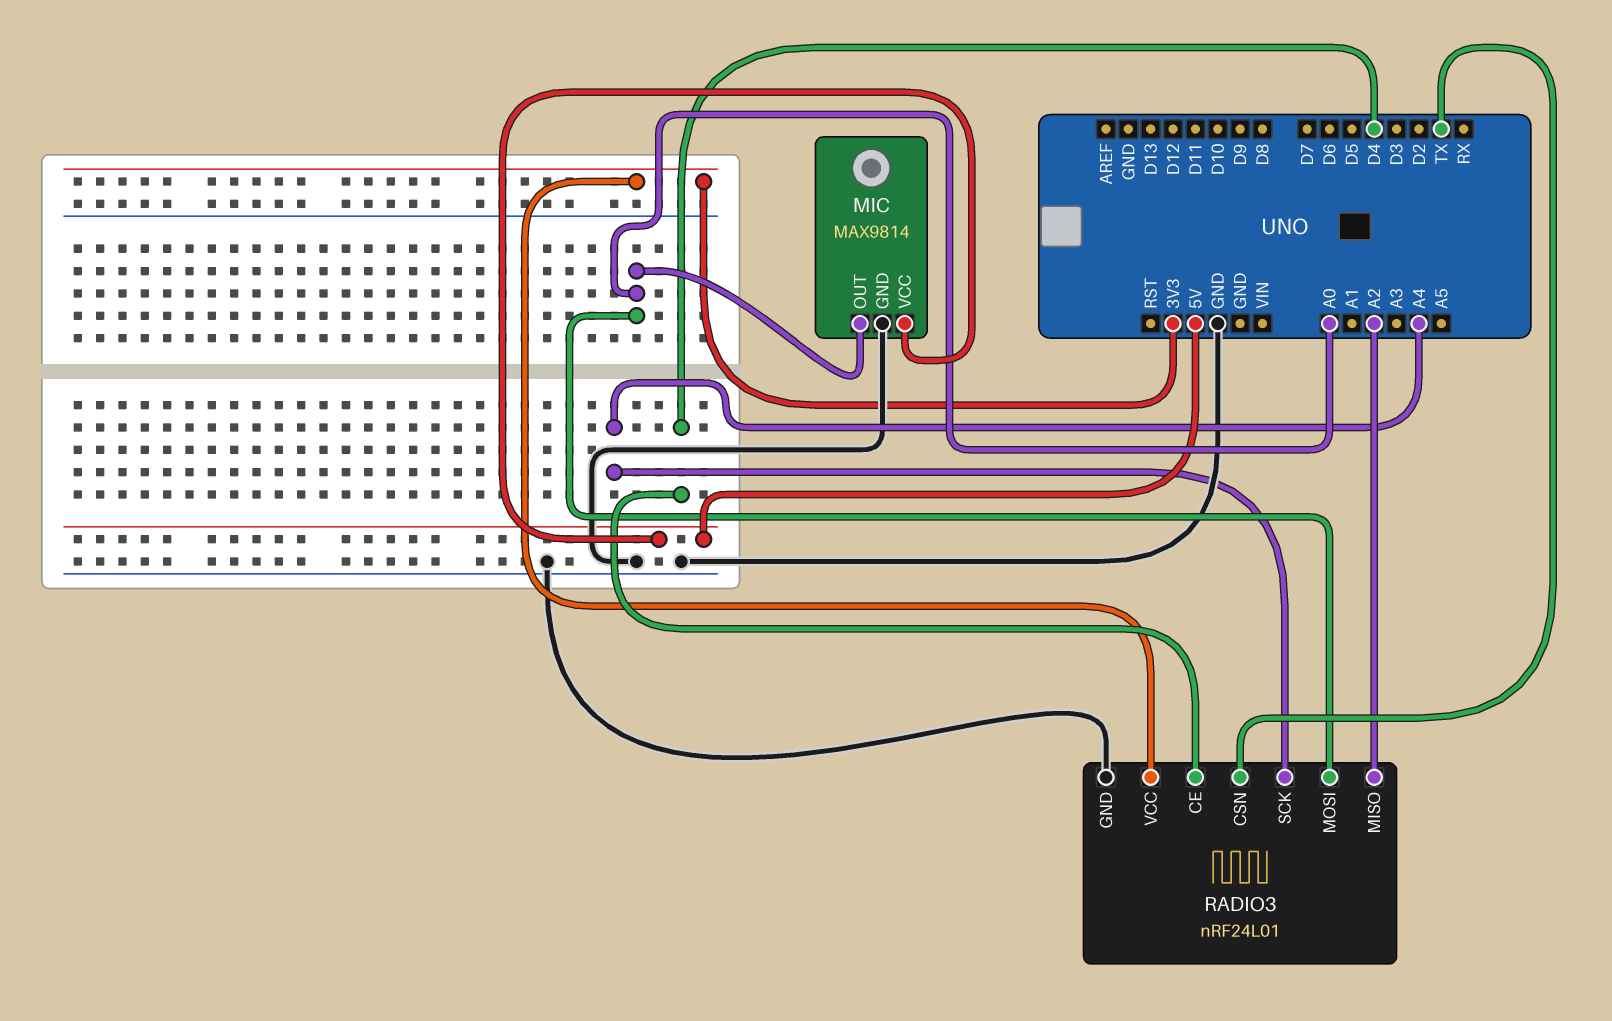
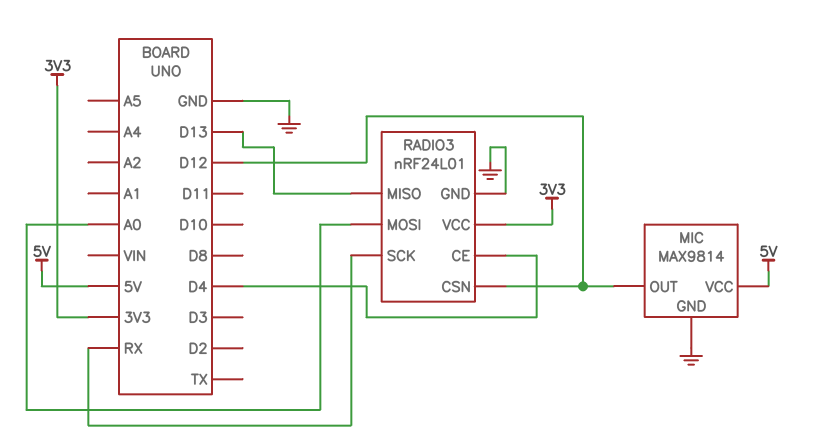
MIC pin OUT: A0 -> D12
RADIO3 pin CSN: TX -> D12
RADIO3 pin MISO: A2 -> D13
RADIO3 pin SCK: A4 -> RX

